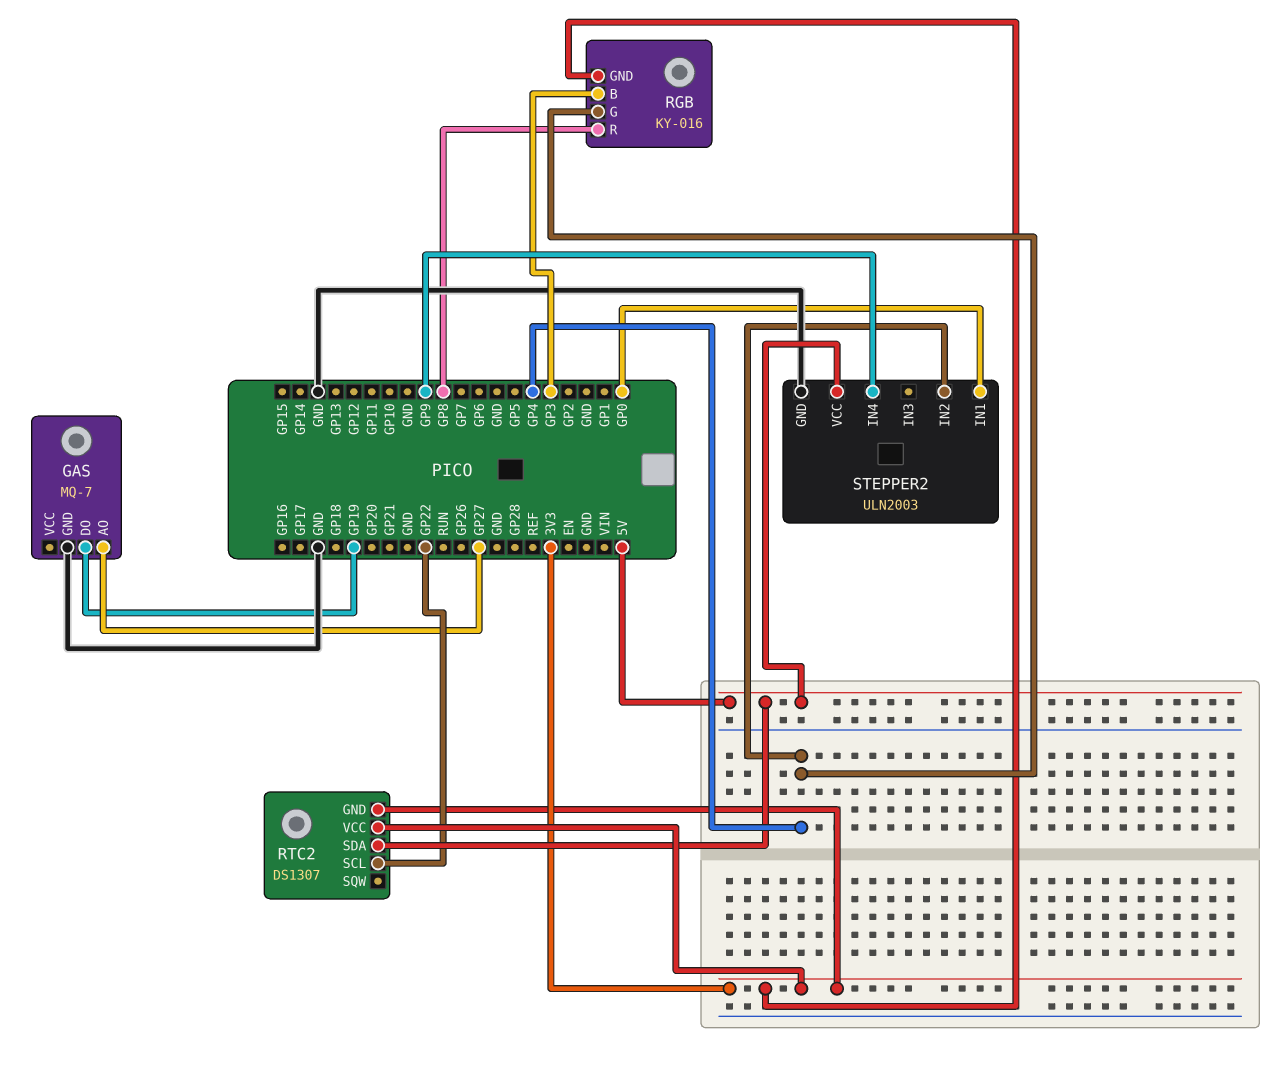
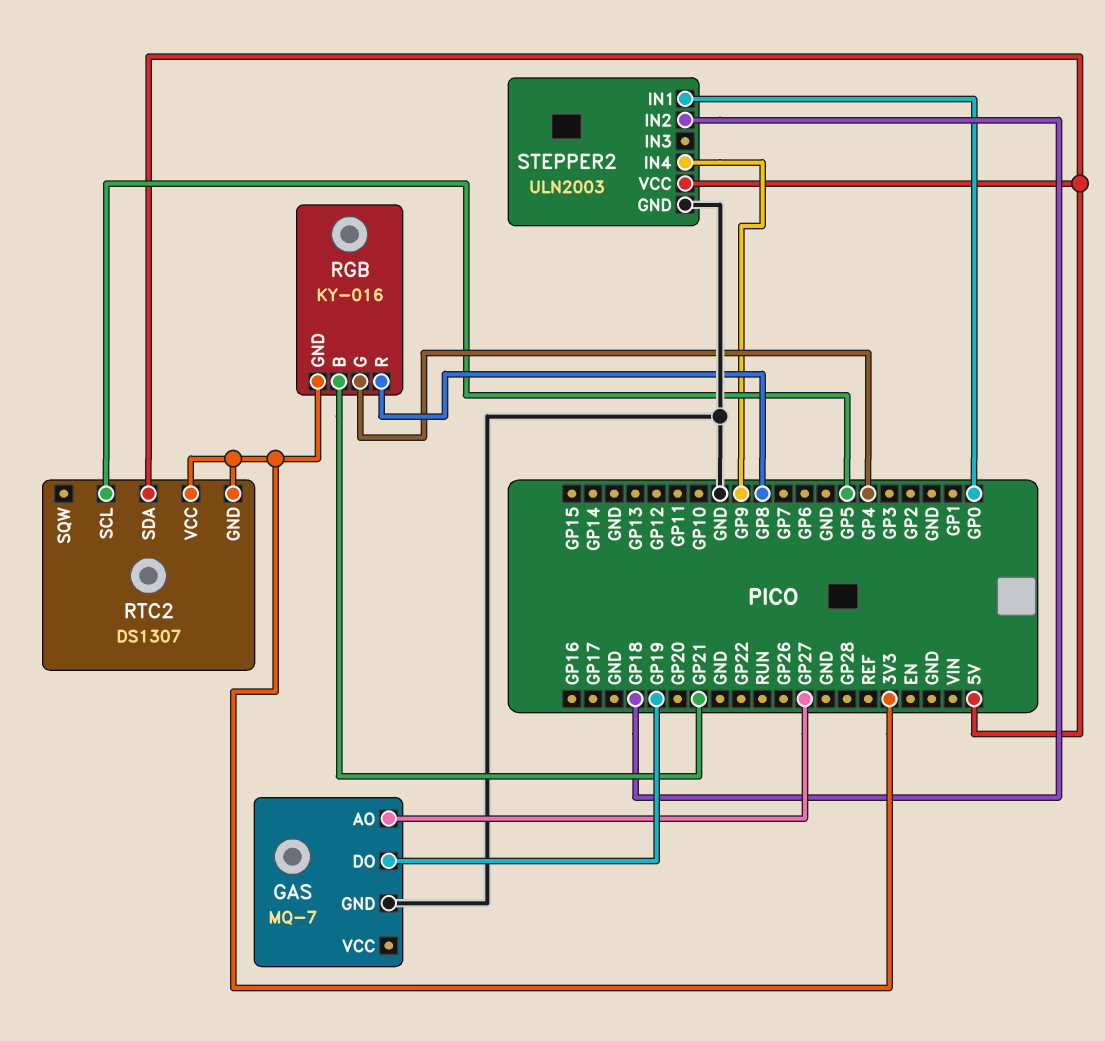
RGB pin B: GP3 -> GP21
RTC2 pin SCL: GP22 -> GP5
STEPPER2 pin IN2: GP4 -> GP18

